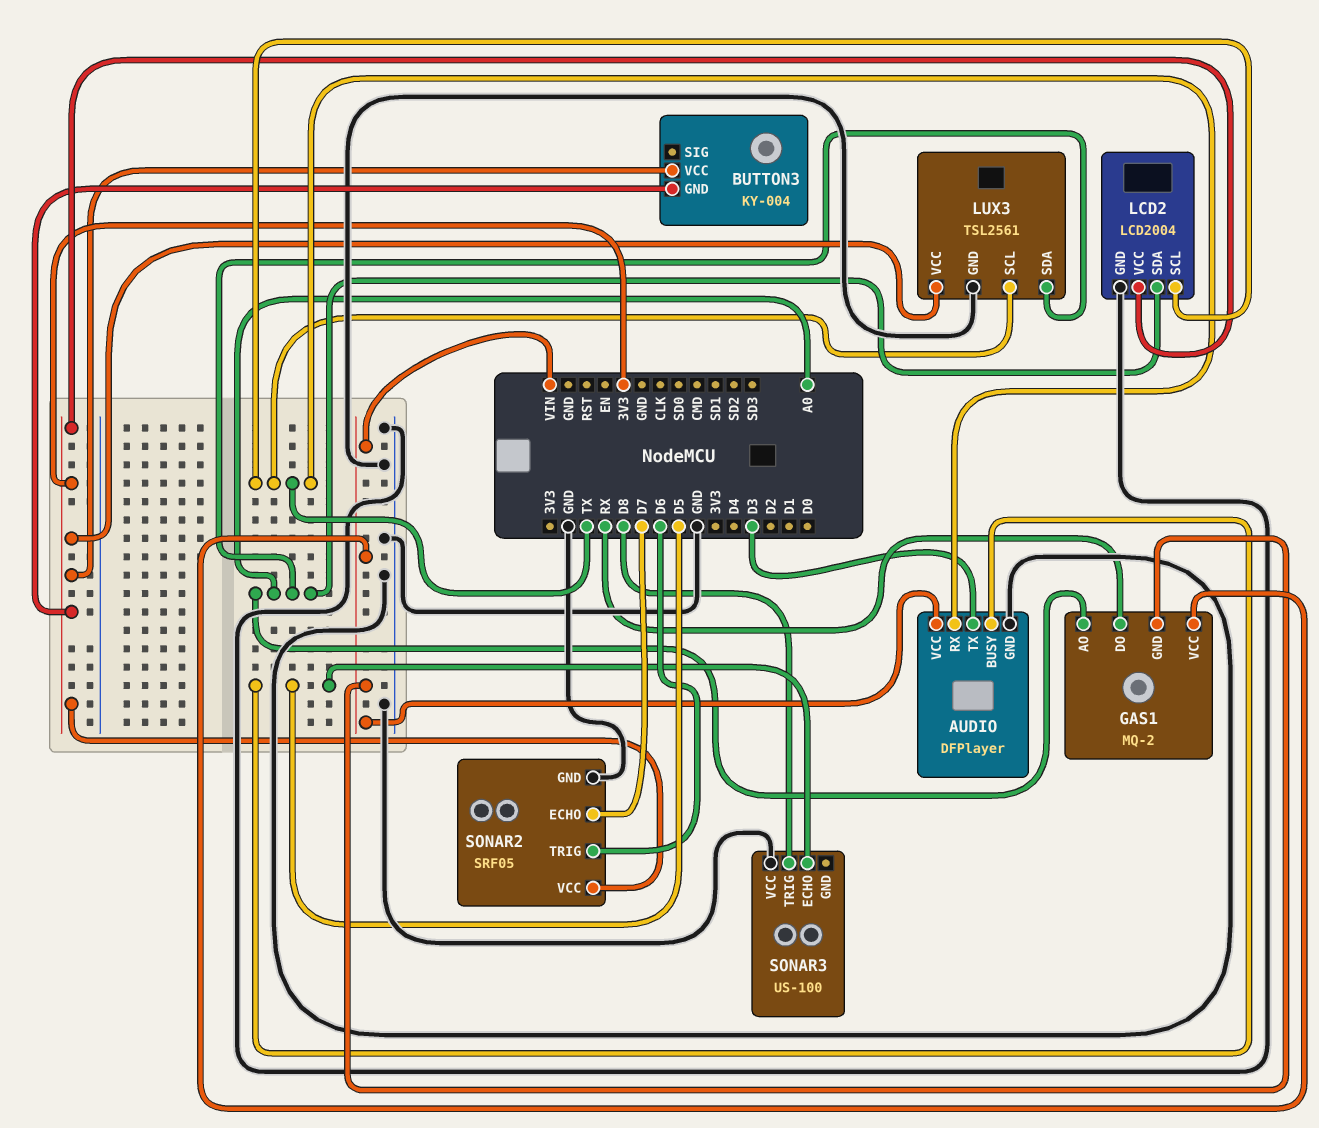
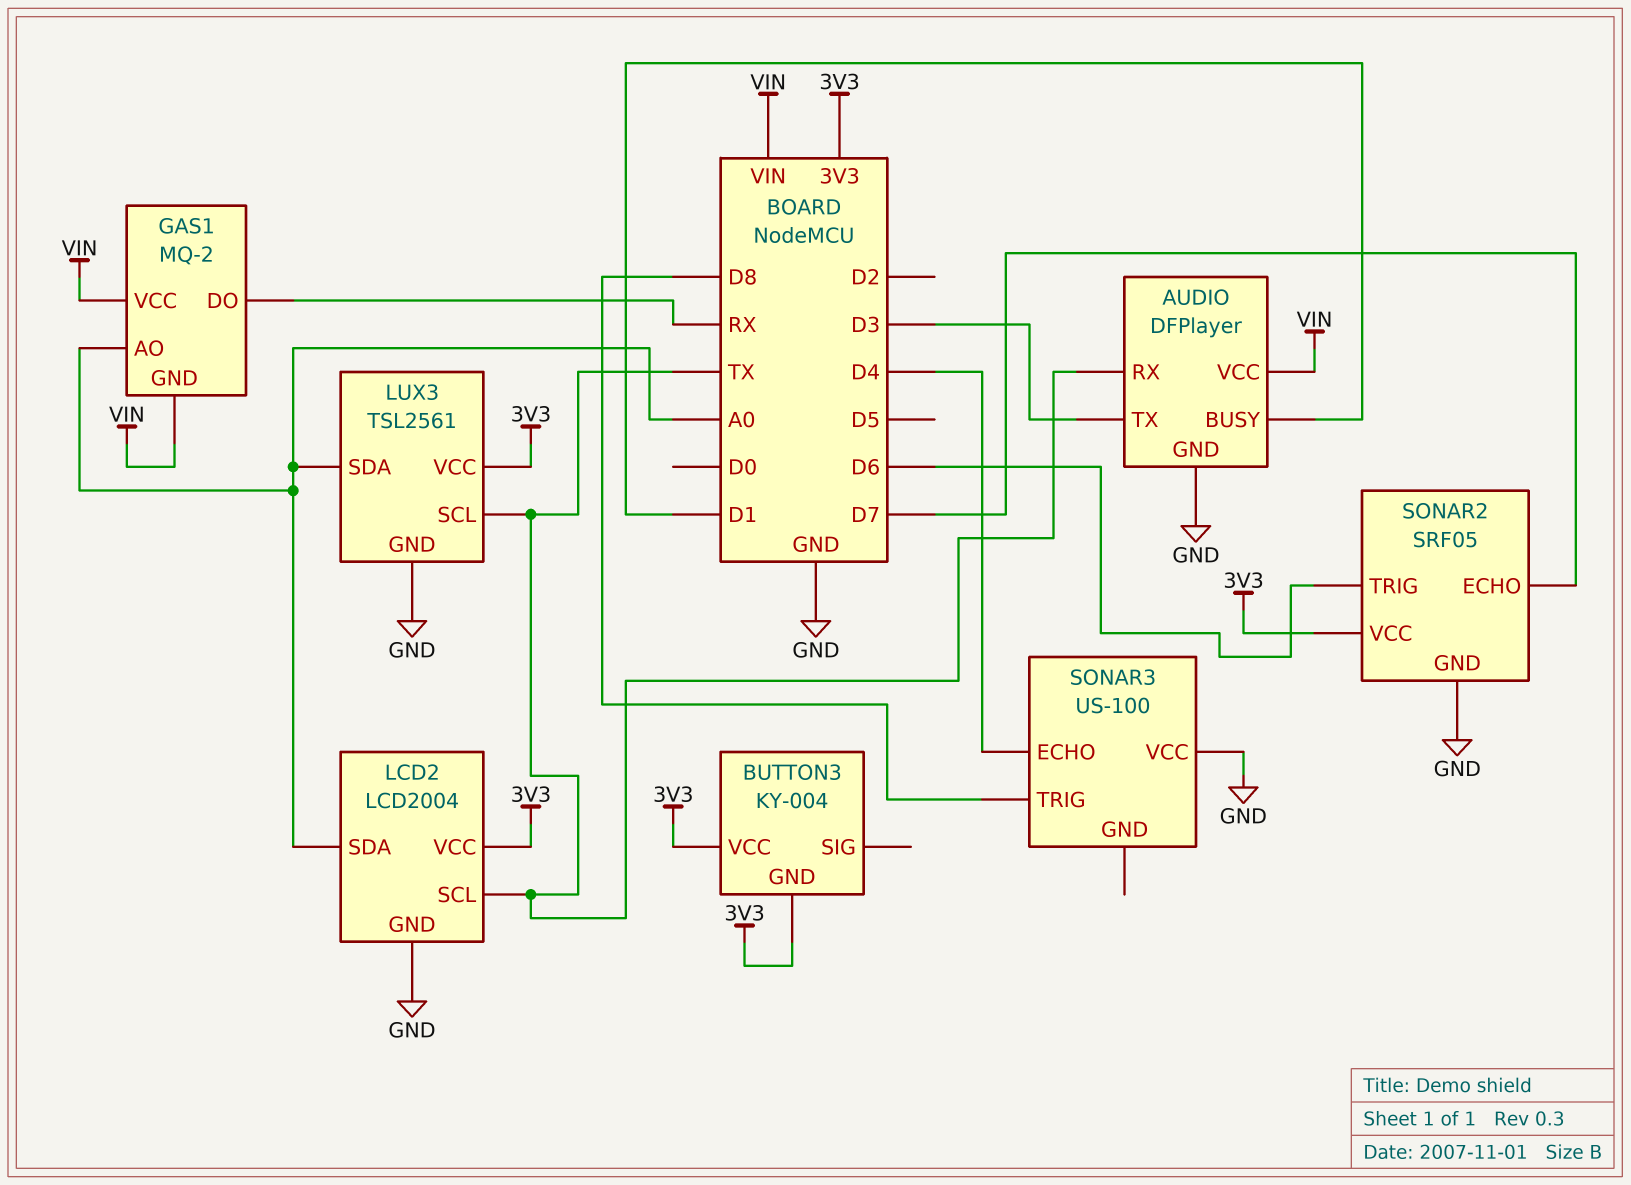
AUDIO pin BUSY: D5 -> D1
SONAR3 pin ECHO: D5 -> D4

